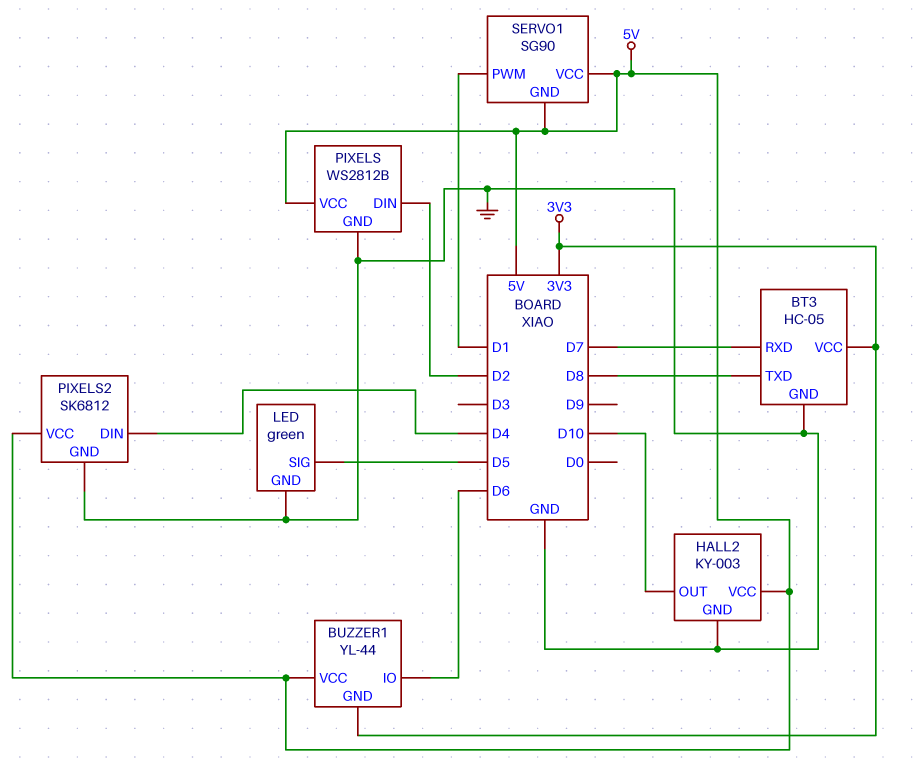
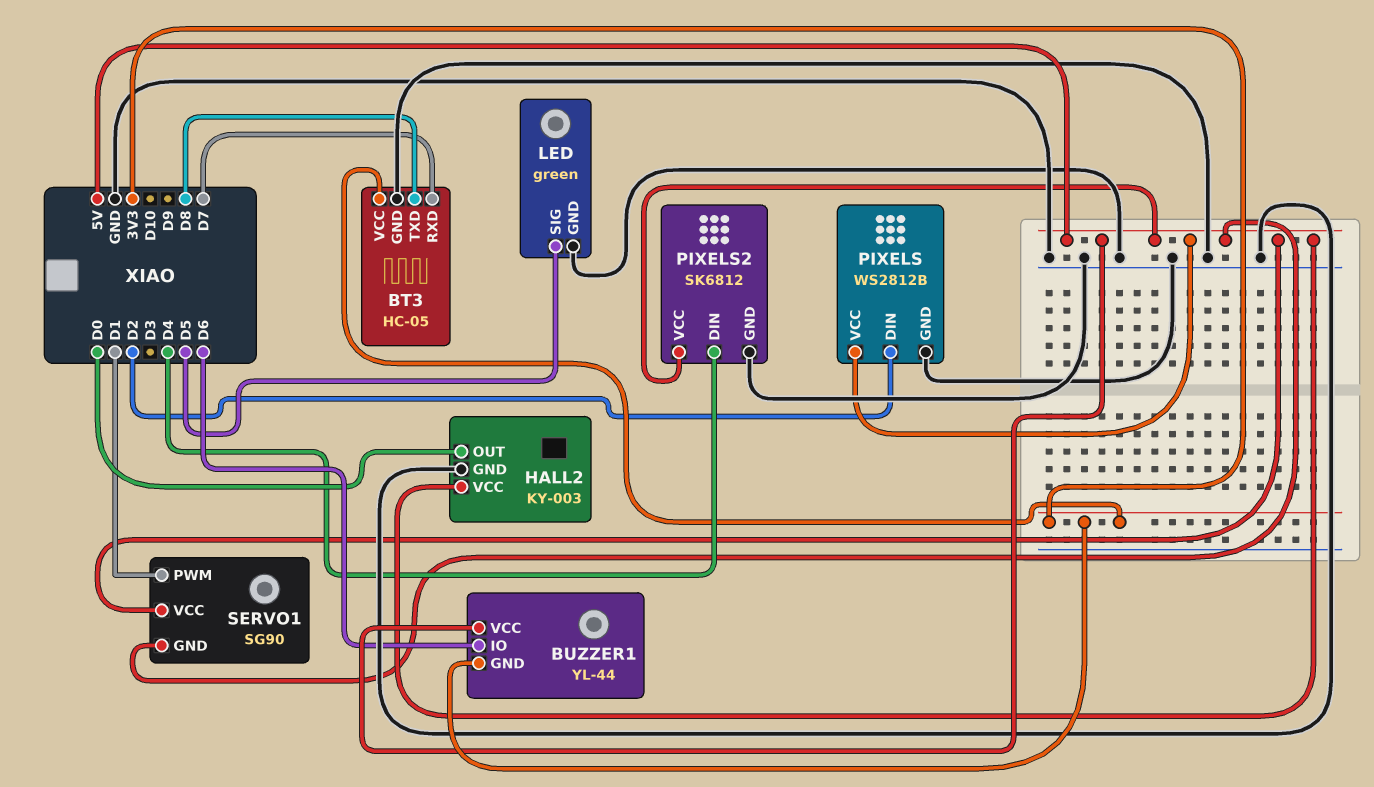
HALL2 pin OUT: D10 -> D0

